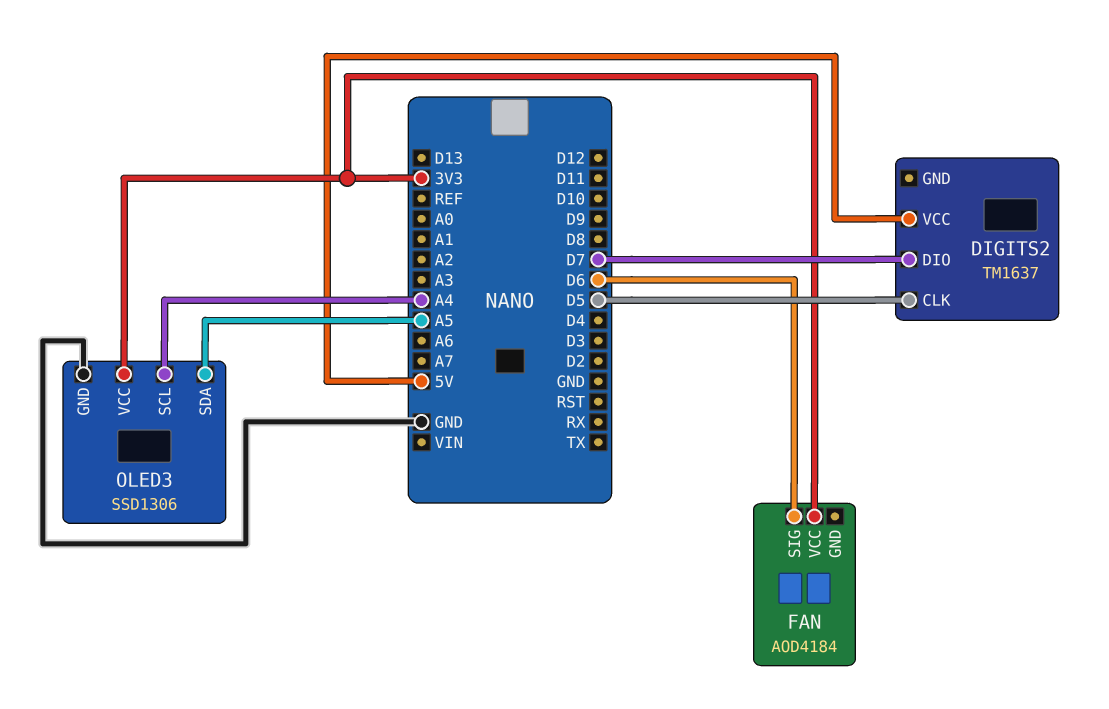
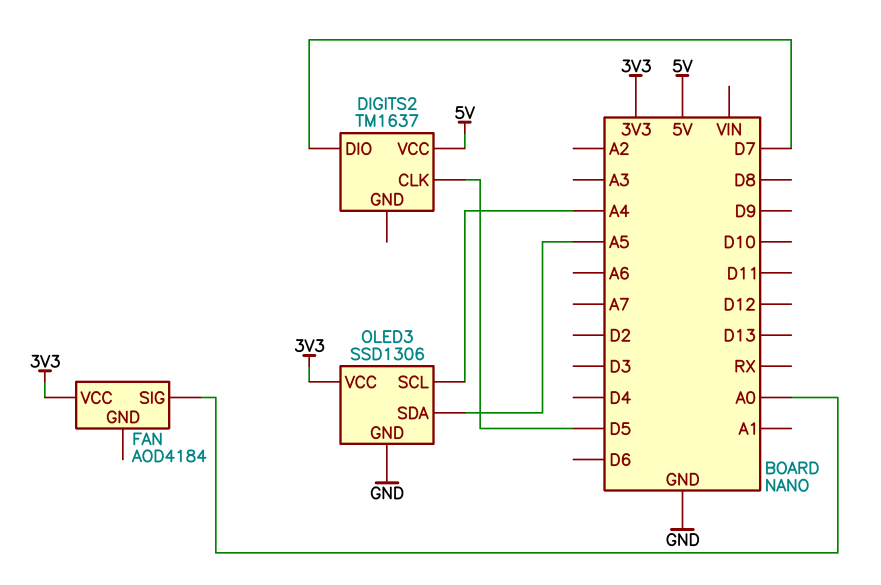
FAN pin SIG: D6 -> A0

